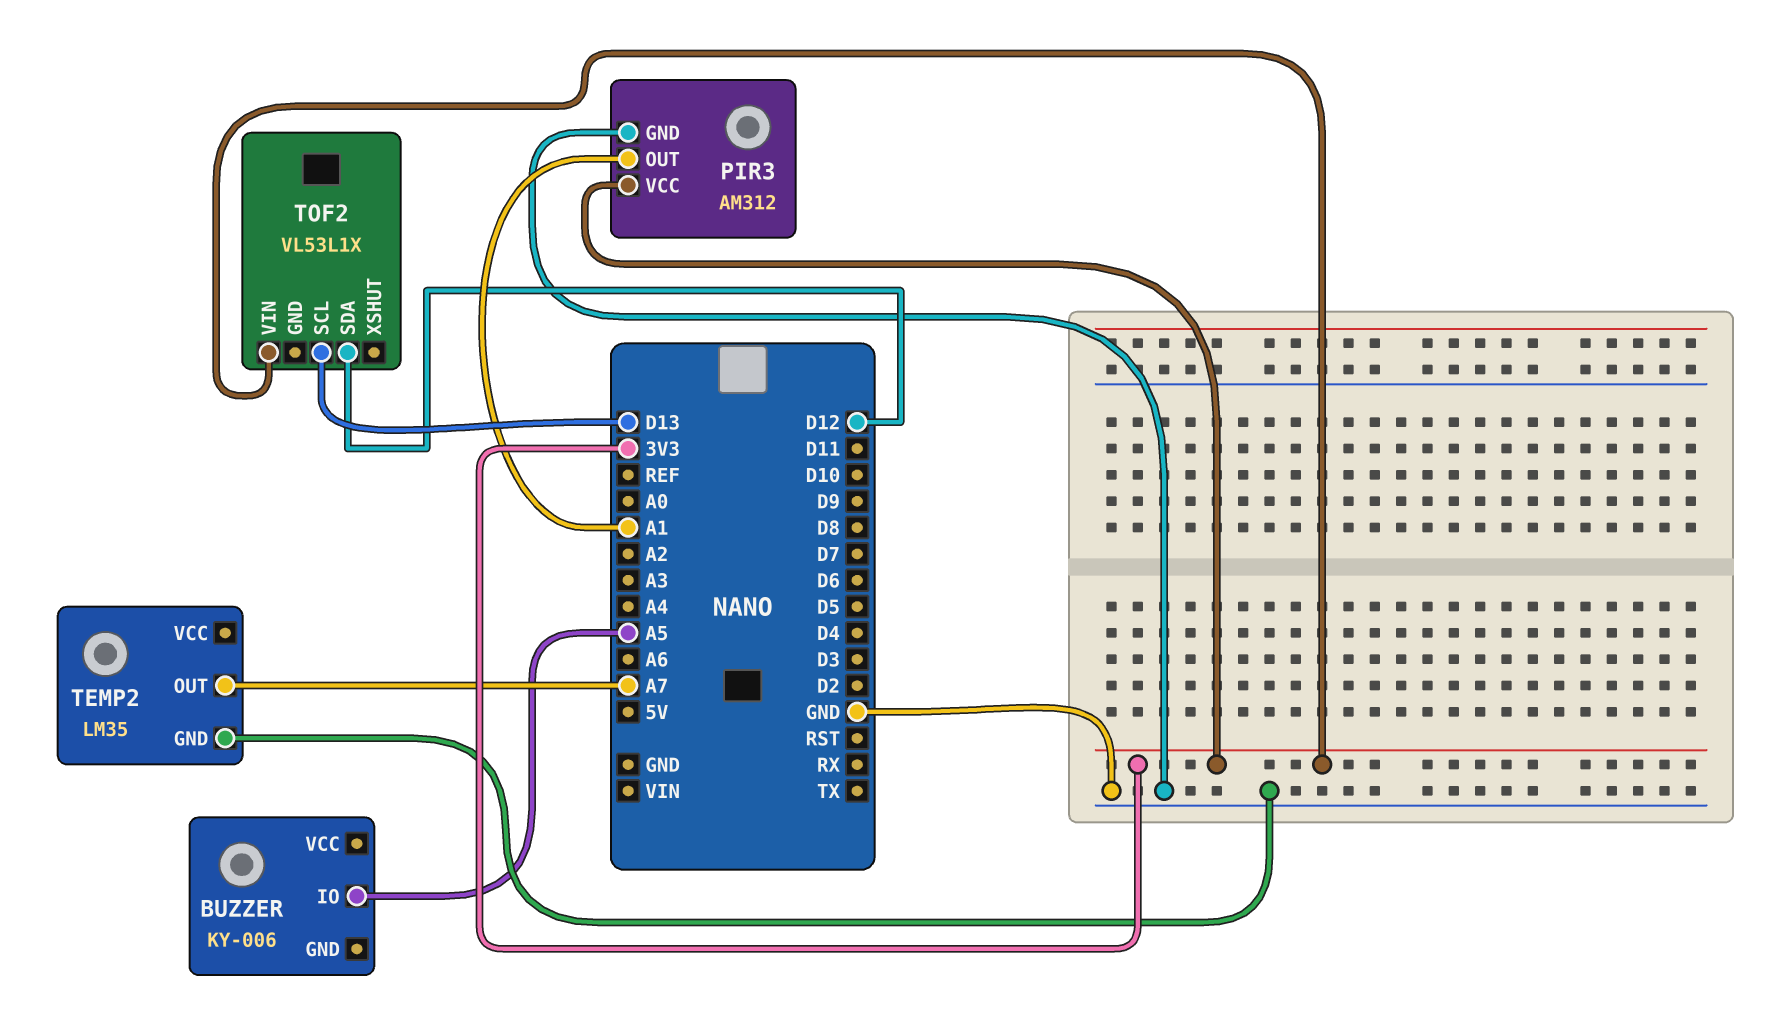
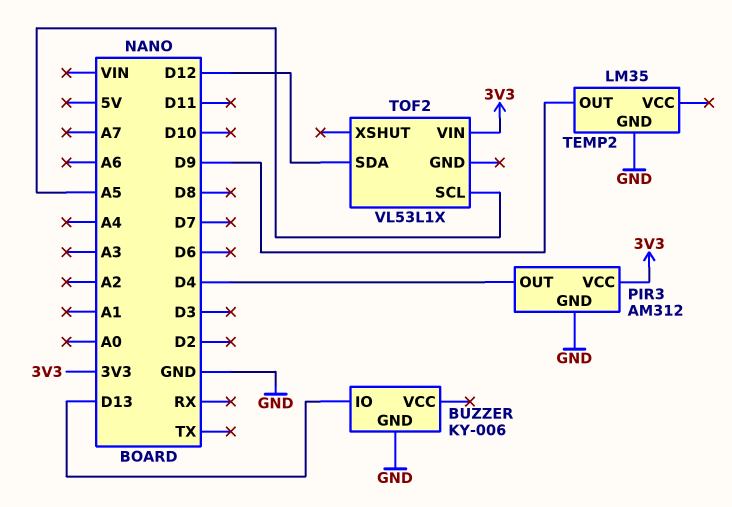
BUZZER pin GND: none -> GND
BUZZER pin IO: A5 -> D13
PIR3 pin OUT: A1 -> D4
TEMP2 pin OUT: A7 -> D9
TOF2 pin SCL: D13 -> A5

